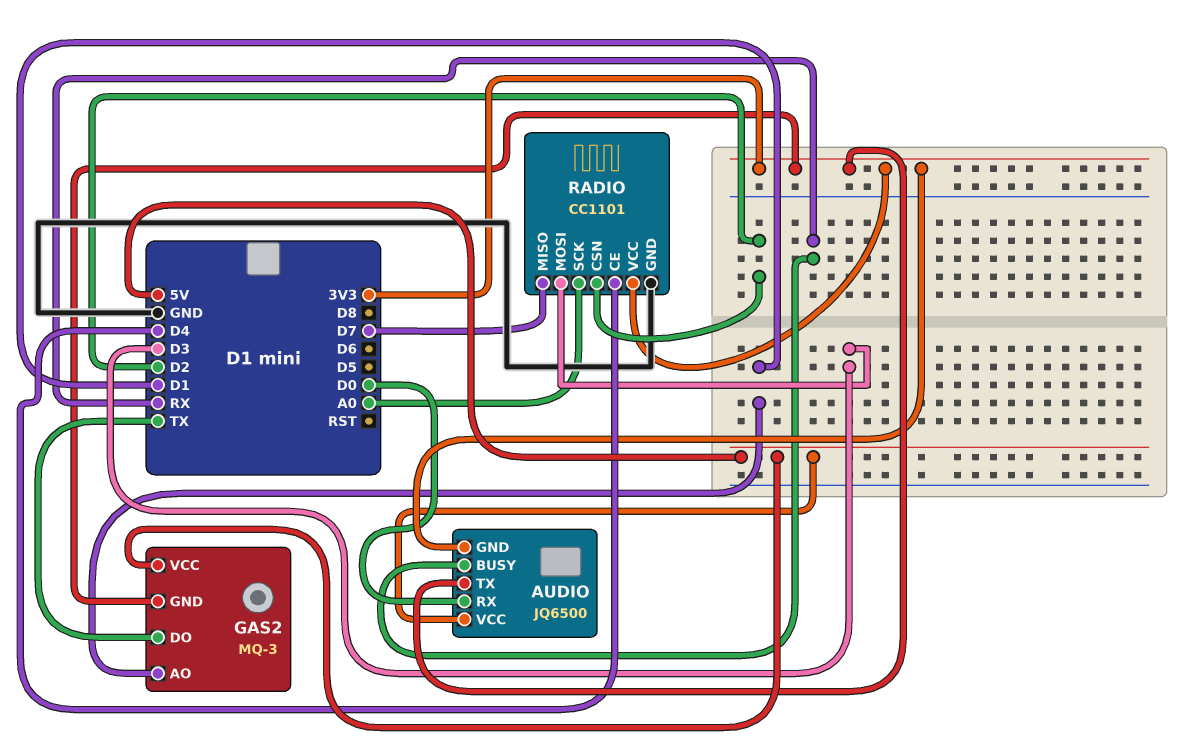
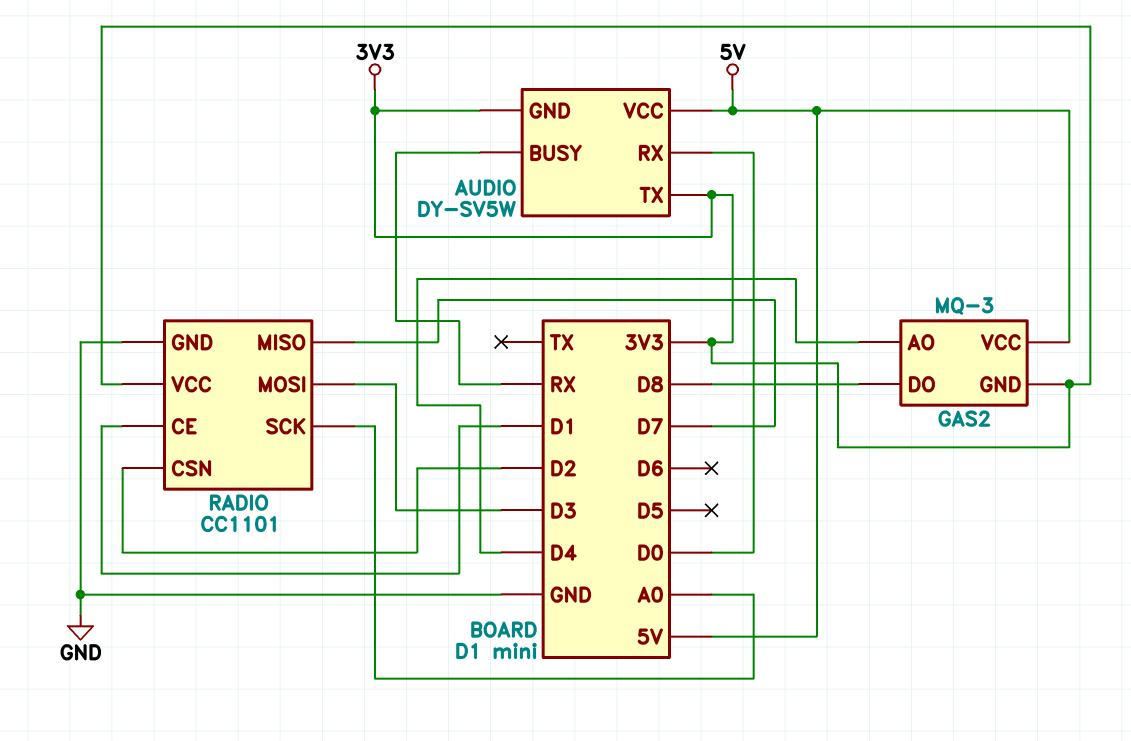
AUDIO: JQ6500 -> DY-SV5W
GAS2 pin AO: D1 -> D4
GAS2 pin DO: TX -> D8
RADIO pin CE: D4 -> D1

